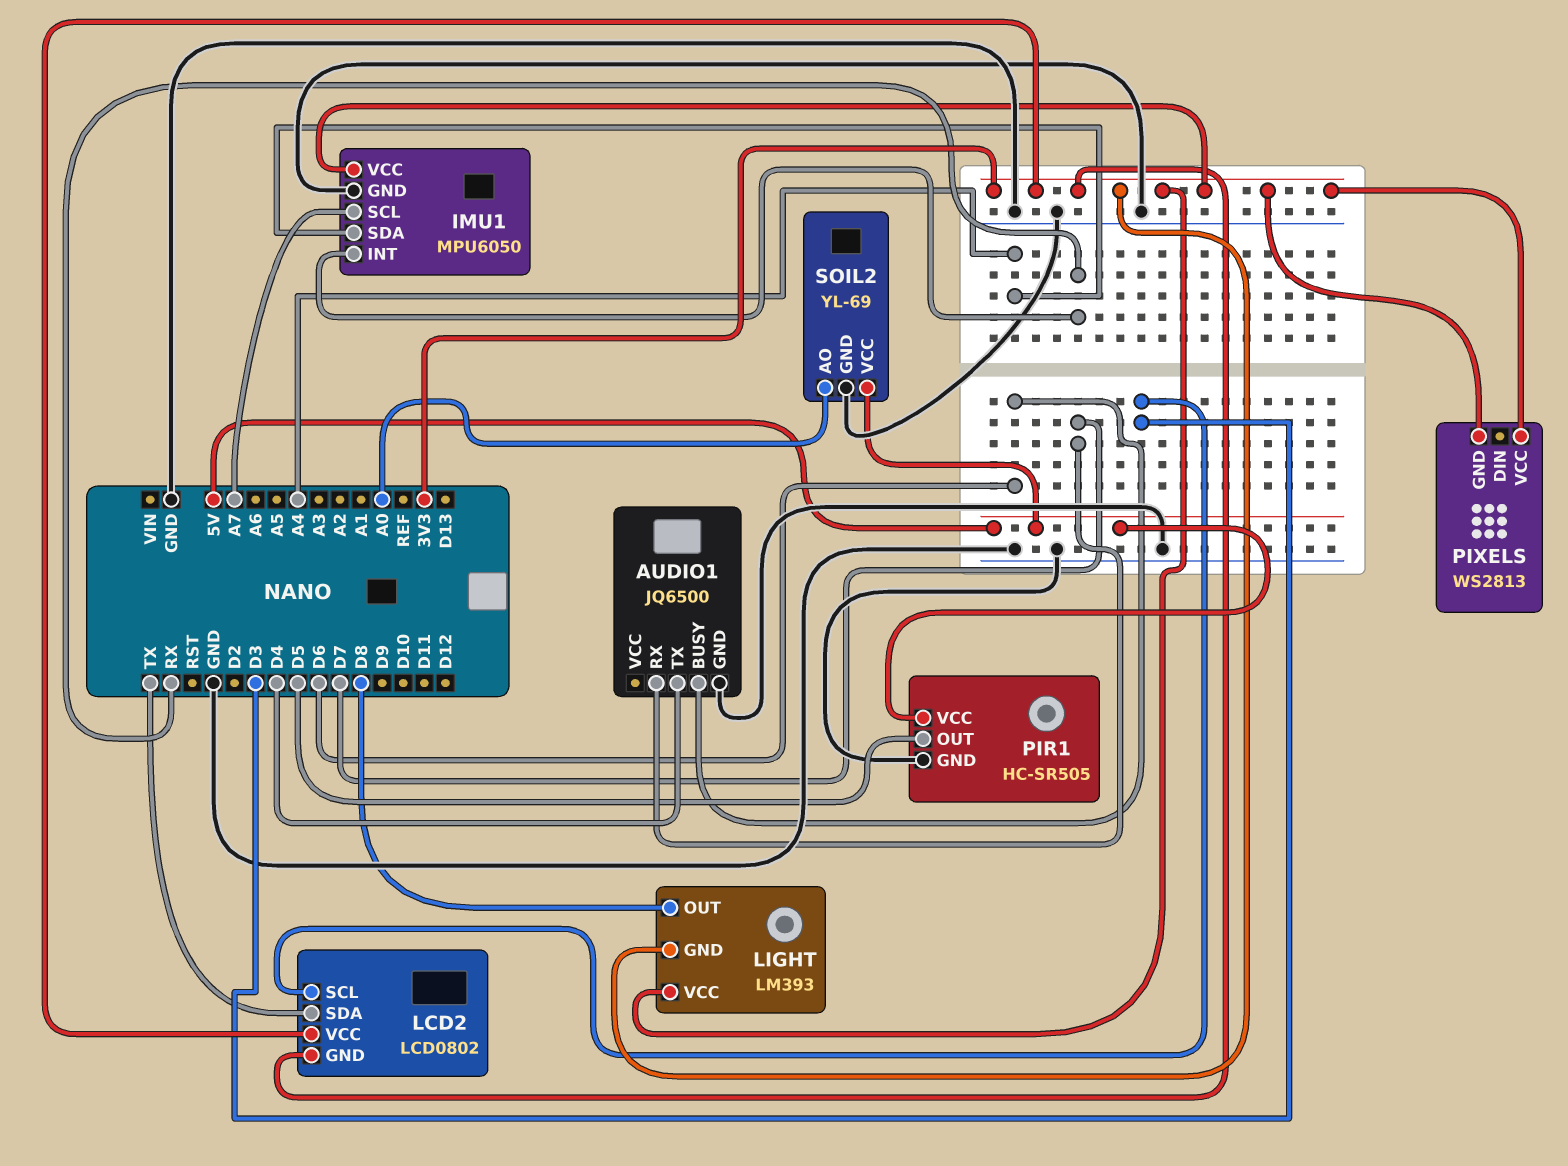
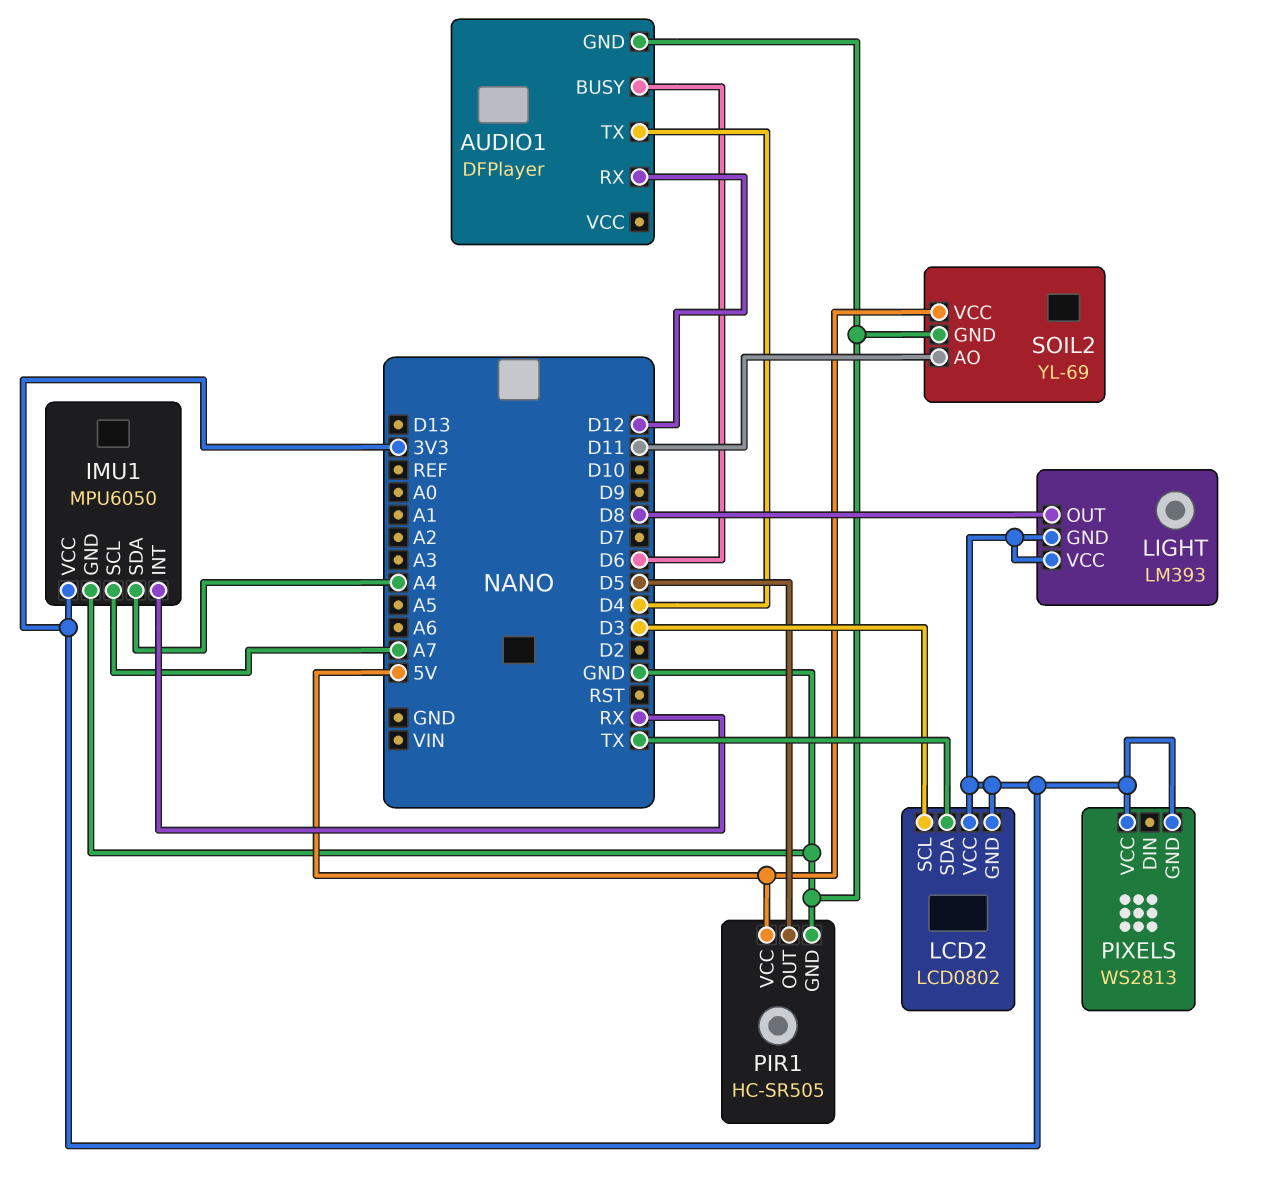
AUDIO1: JQ6500 -> DFPlayer
AUDIO1 pin RX: D7 -> D12
SOIL2 pin AO: A0 -> D11

